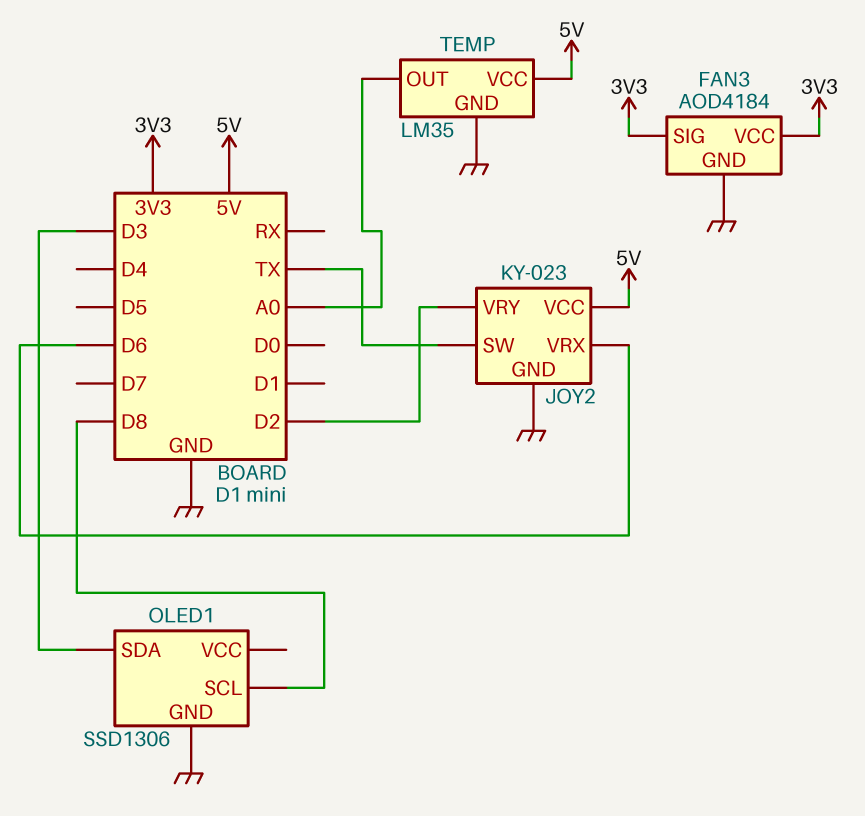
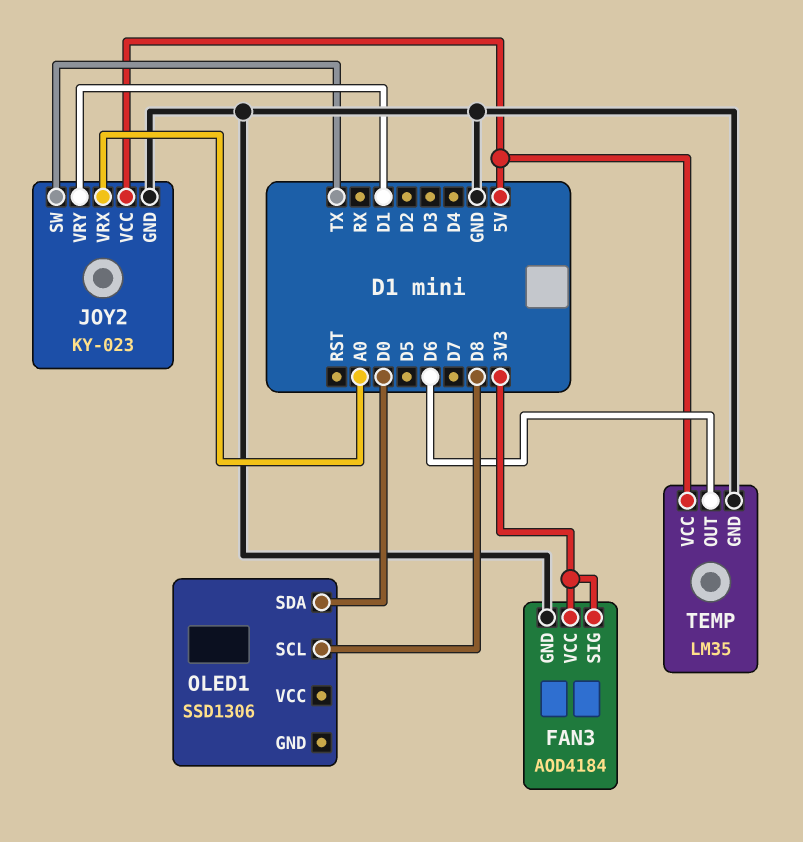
JOY2 pin VRX: D6 -> A0
JOY2 pin VRY: D2 -> D1
OLED1 pin GND: GND -> none
OLED1 pin SDA: D3 -> D0
TEMP pin OUT: A0 -> D6

